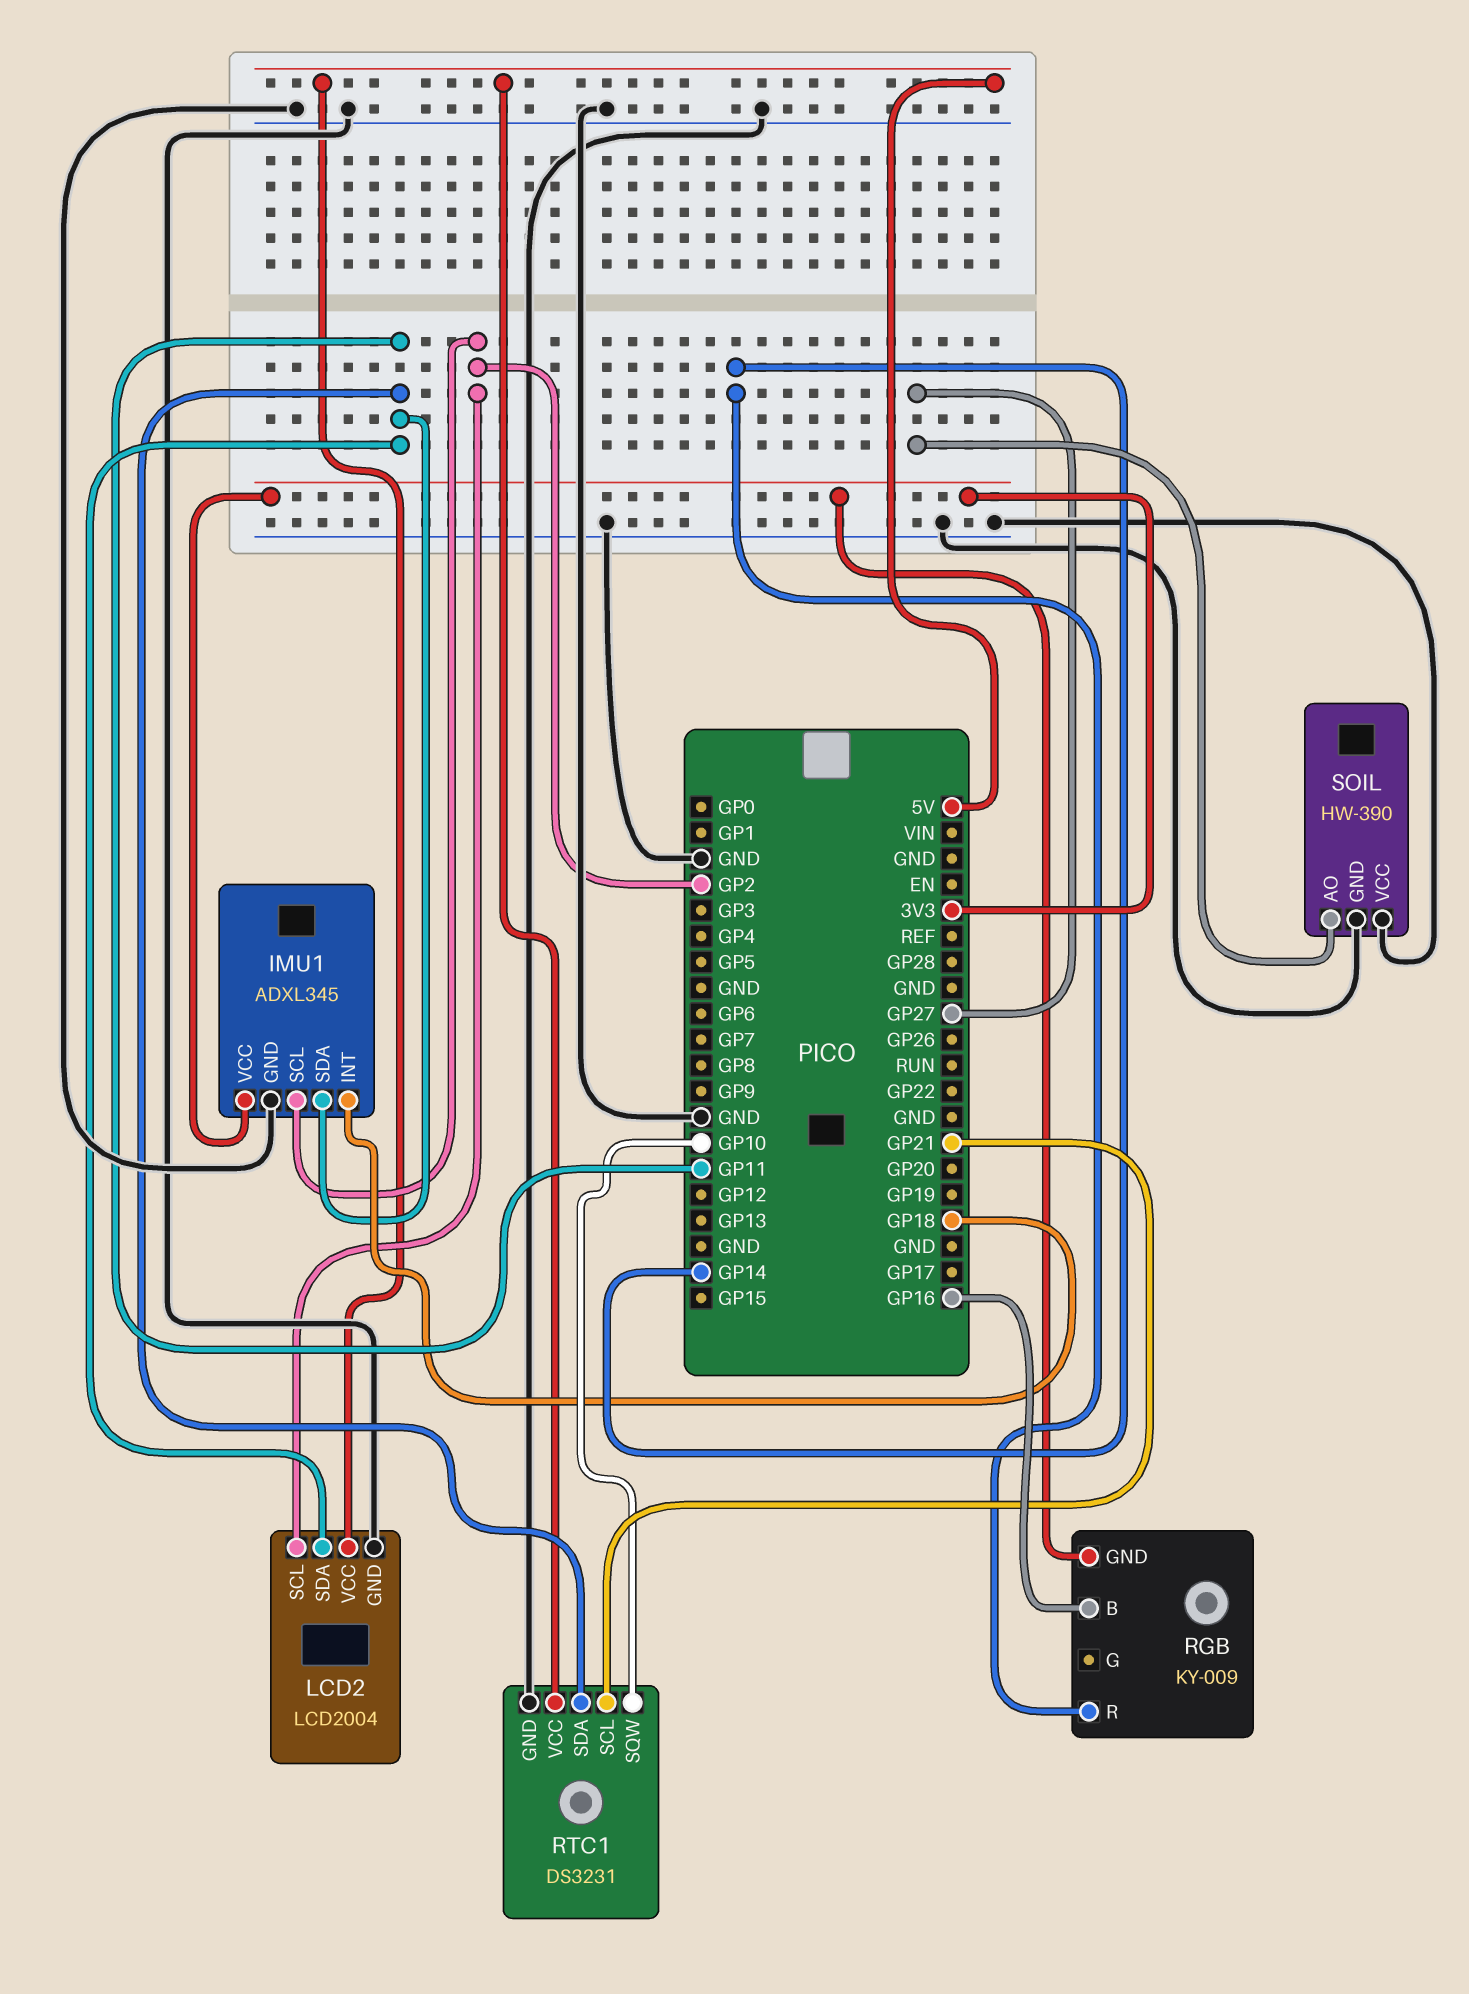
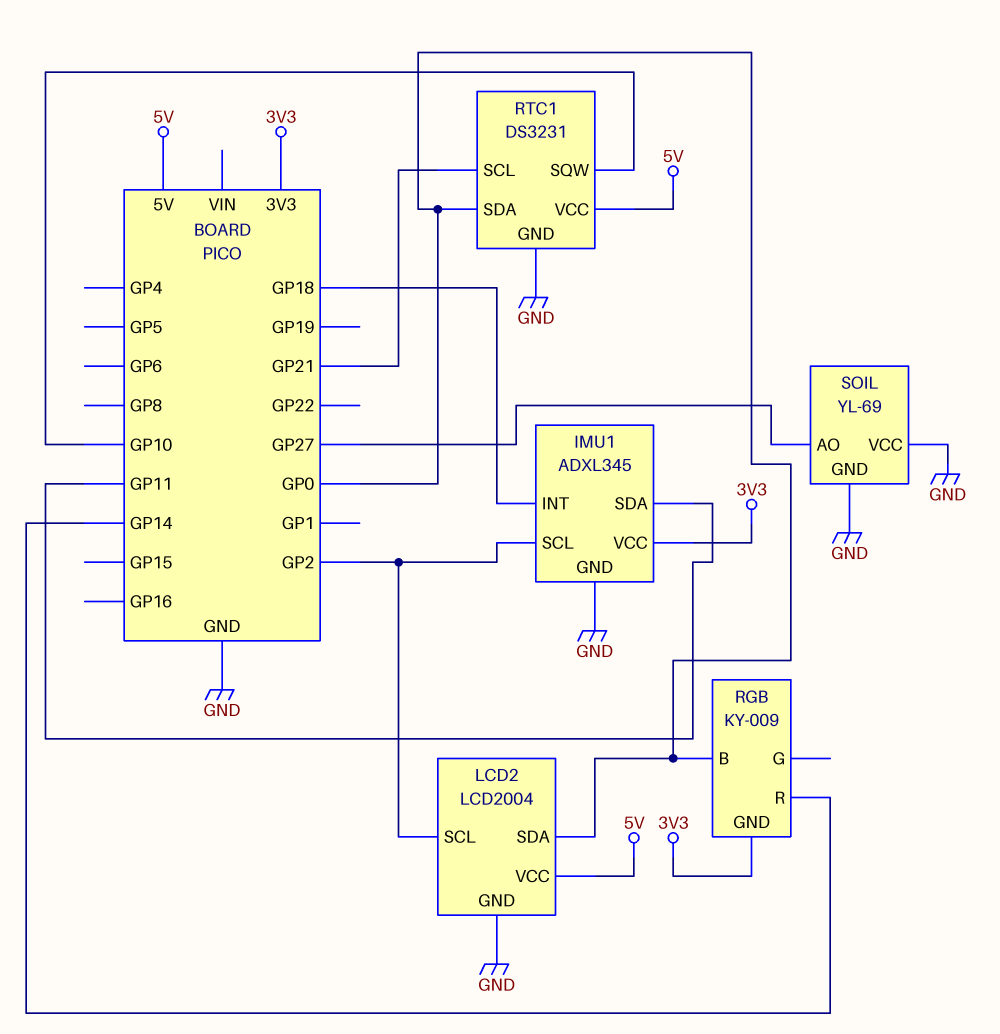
LCD2 pin SDA: GP11 -> GP0
RGB pin B: GP16 -> GP0
RTC1 pin SDA: GP11 -> GP0
SOIL: HW-390 -> YL-69

